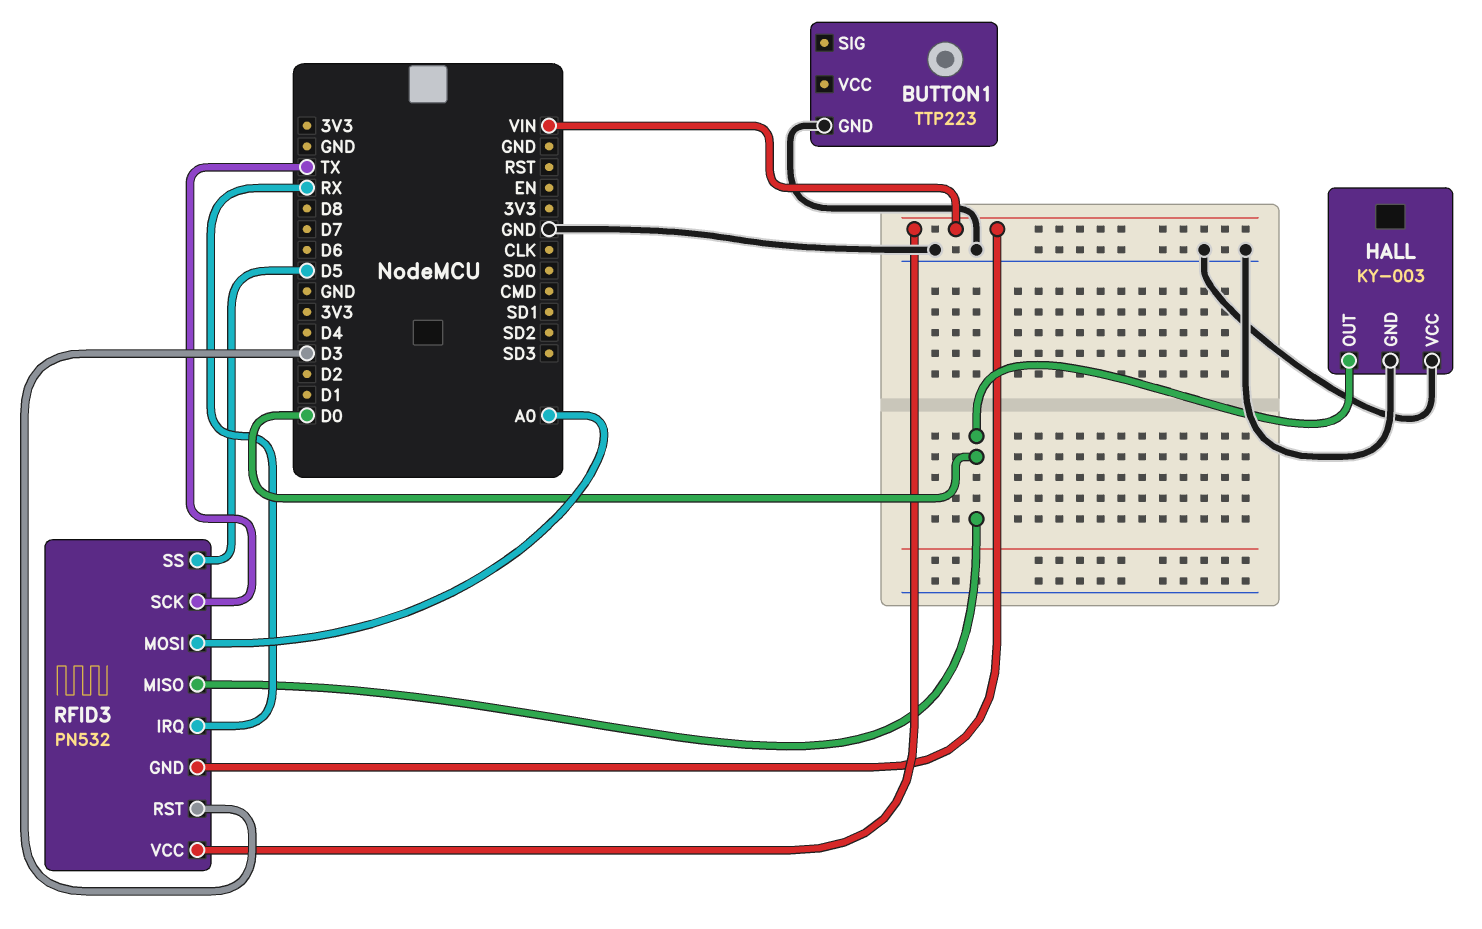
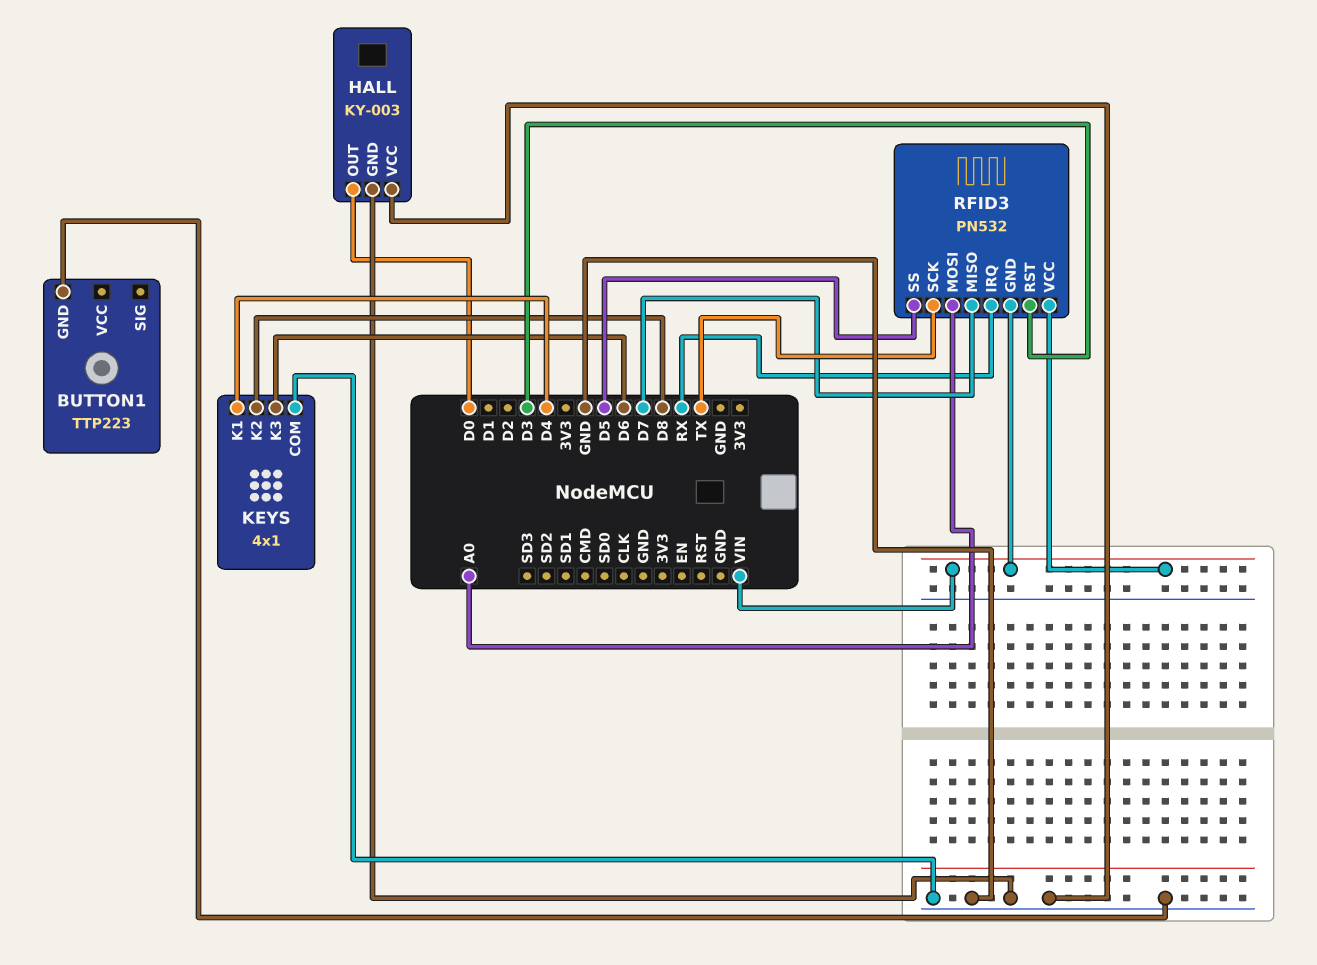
KEYS: none -> 4x1
KEYS pin COM: none -> GND
KEYS pin K1: none -> D4
KEYS pin K2: none -> D8
KEYS pin K3: none -> D6
RFID3 pin MISO: D0 -> D7

